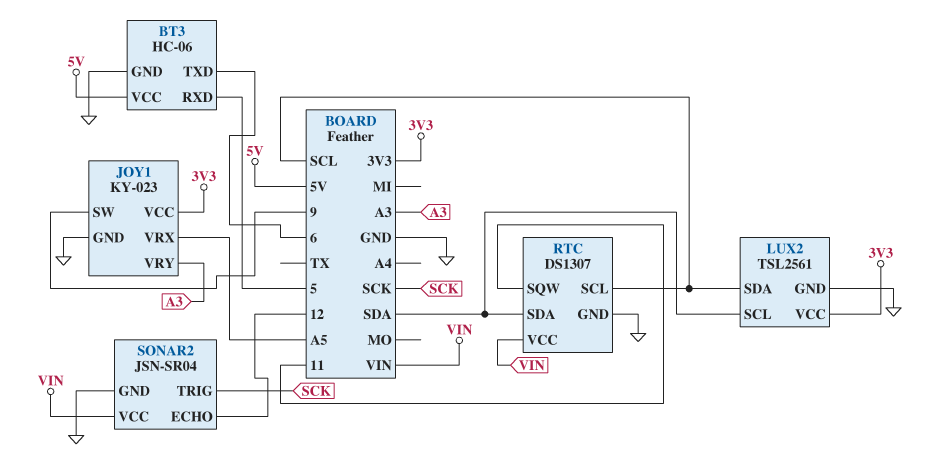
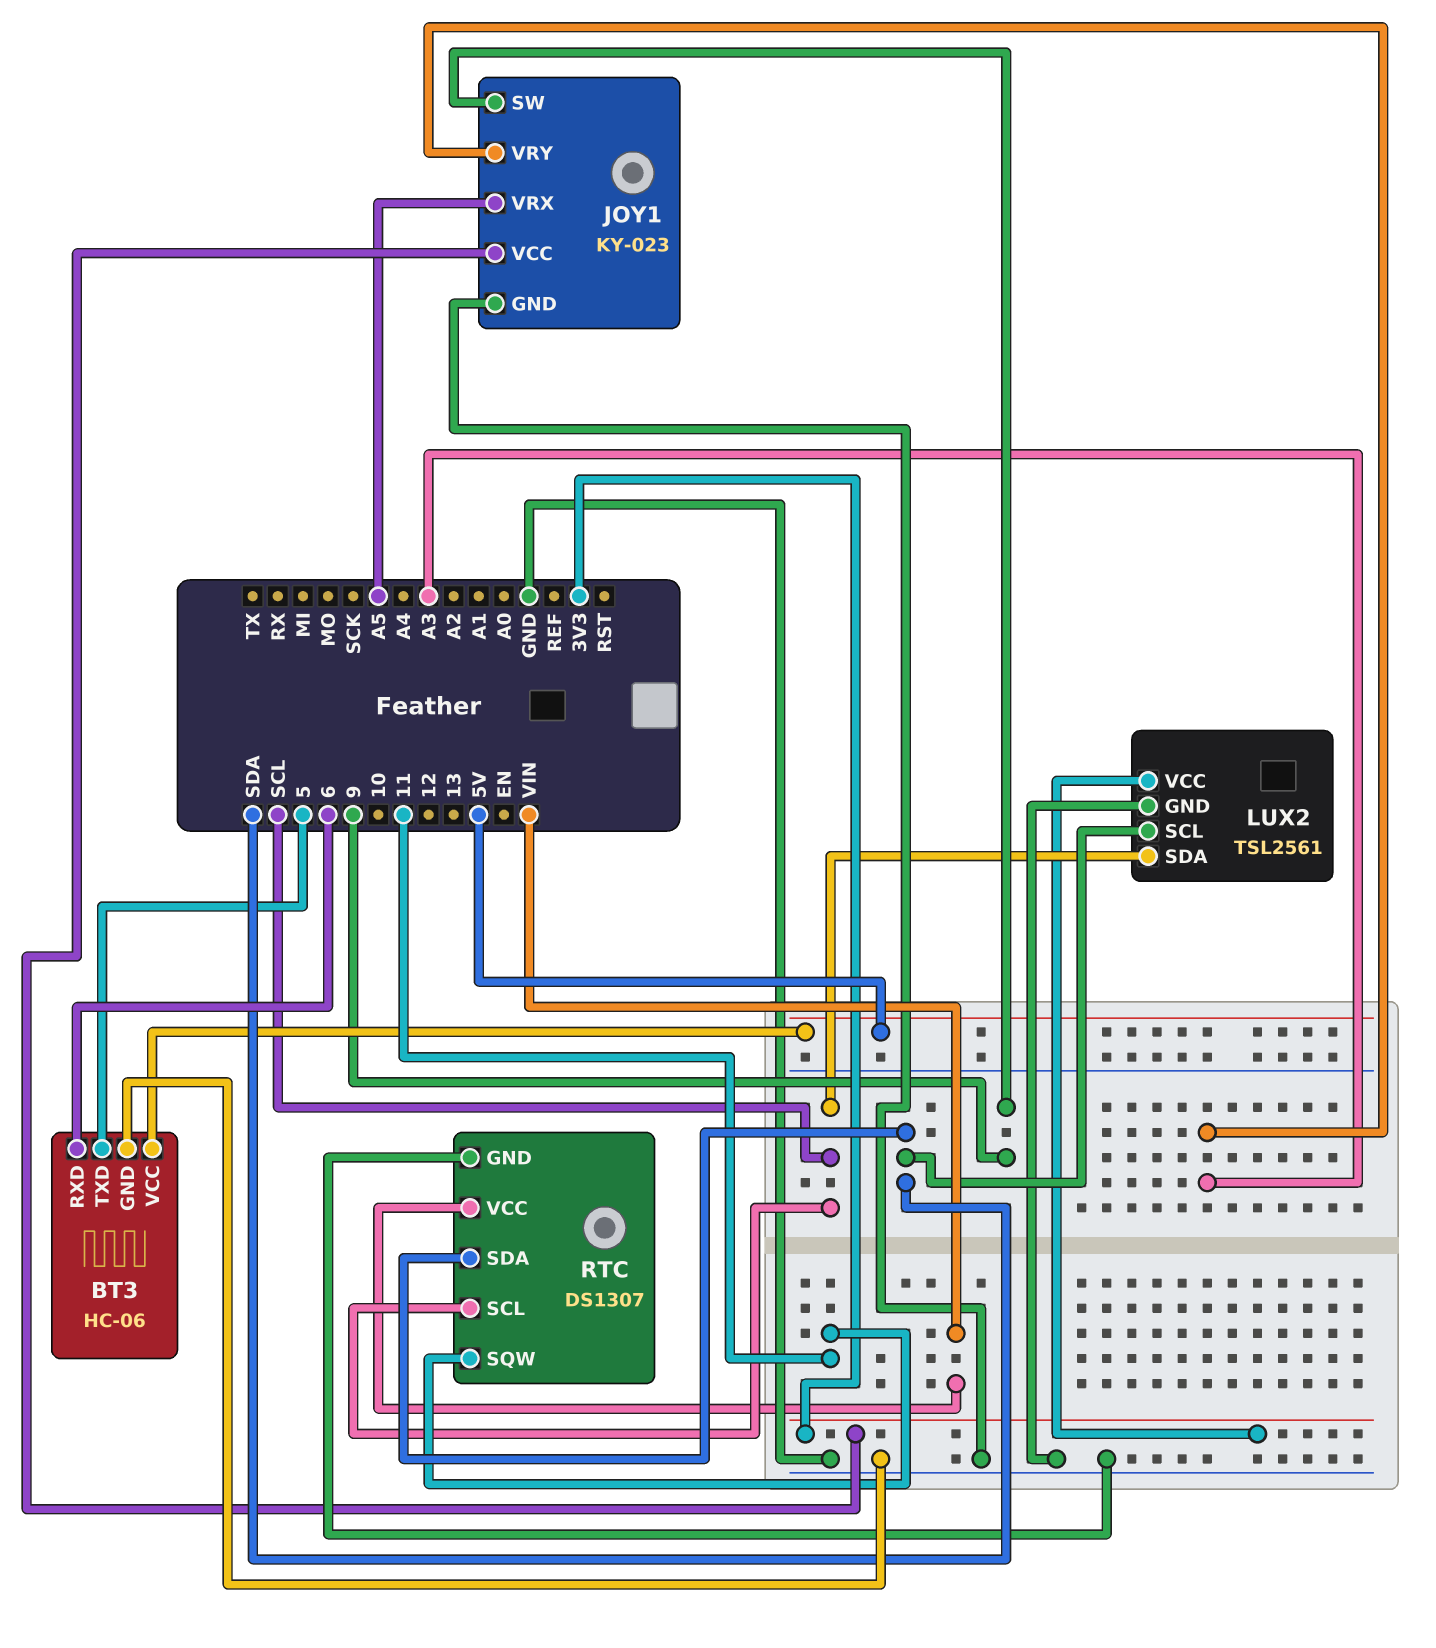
BT3 pin RXD: 5 -> 6
BT3 pin TXD: 6 -> 5
SONAR2: JSN-SR04 -> none
SONAR2 pin ECHO: 12 -> none
SONAR2 pin GND: GND -> none
SONAR2 pin TRIG: SCK -> none
SONAR2 pin VCC: VIN -> none

